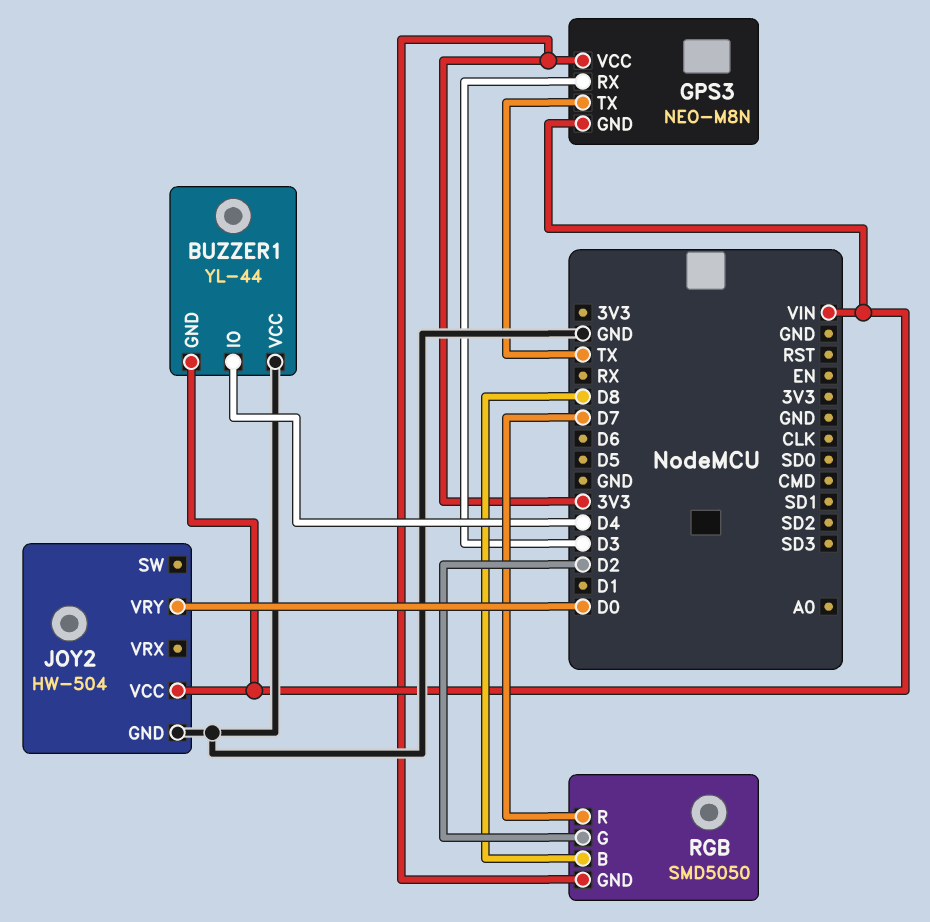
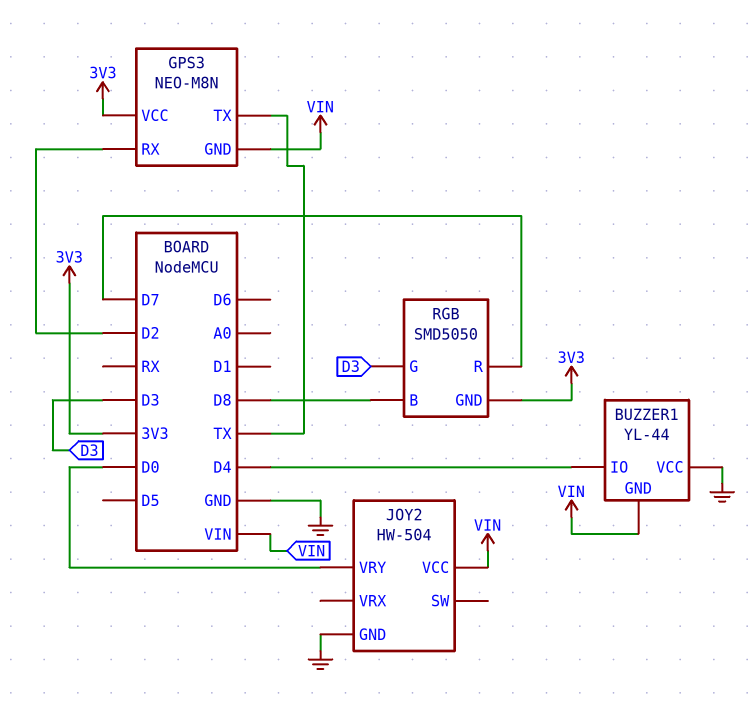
GPS3 pin RX: D3 -> D2
RGB pin G: D2 -> D3

